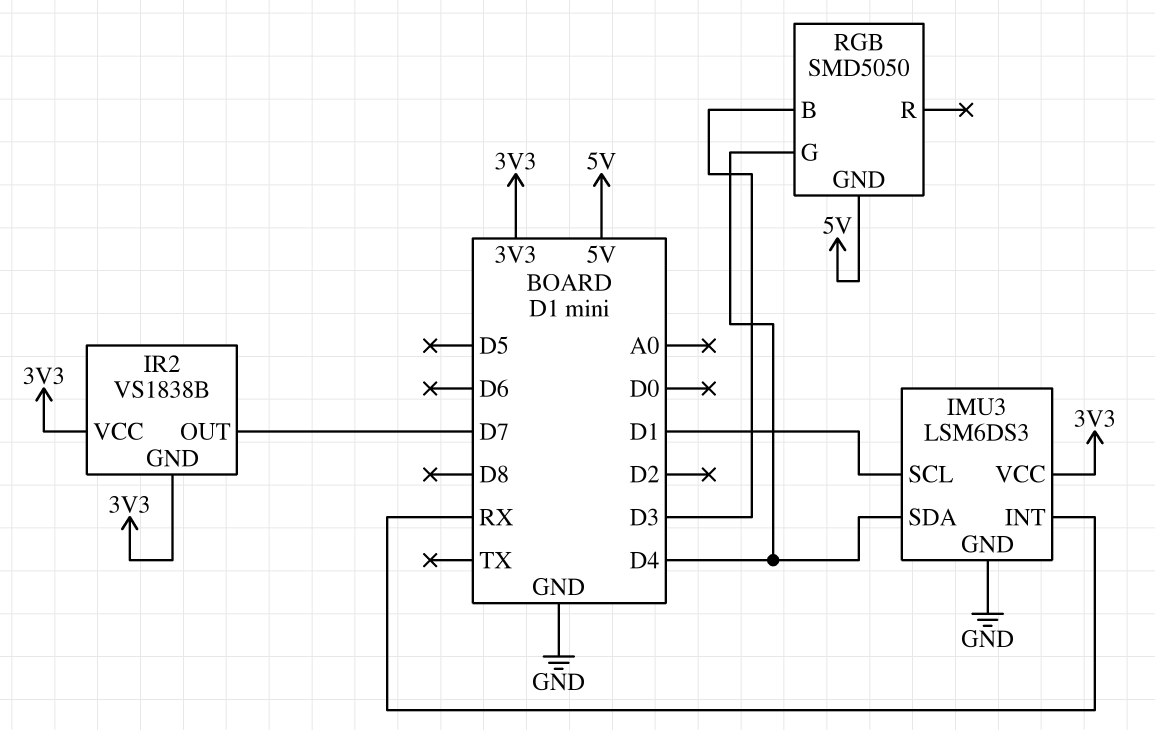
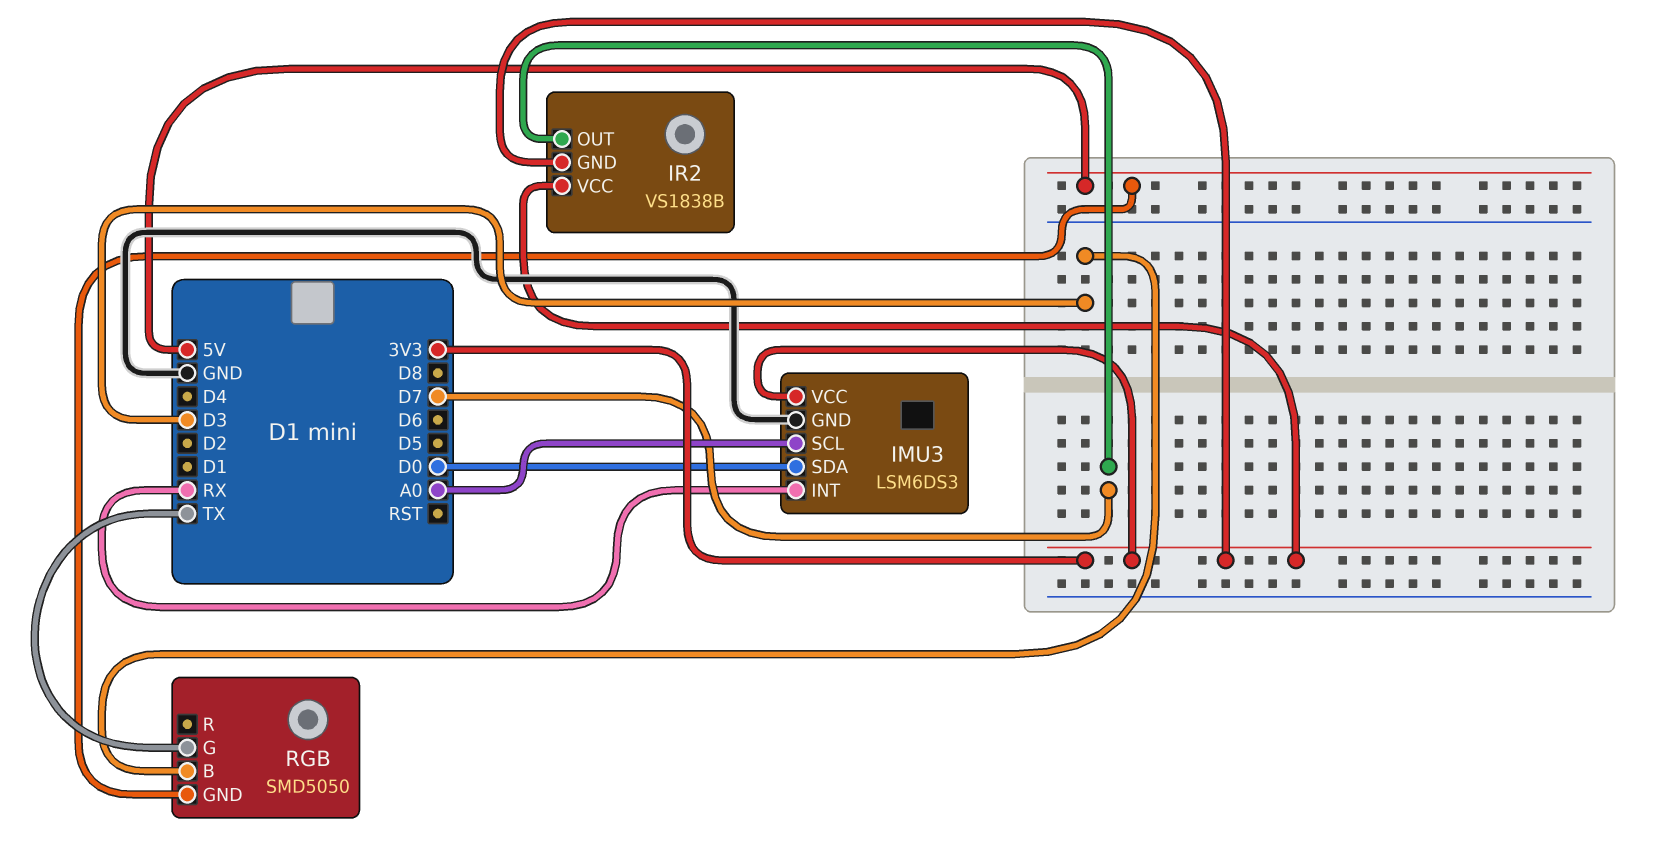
IMU3 pin SCL: D1 -> A0
IMU3 pin SDA: D4 -> D0
RGB pin G: D4 -> TX

